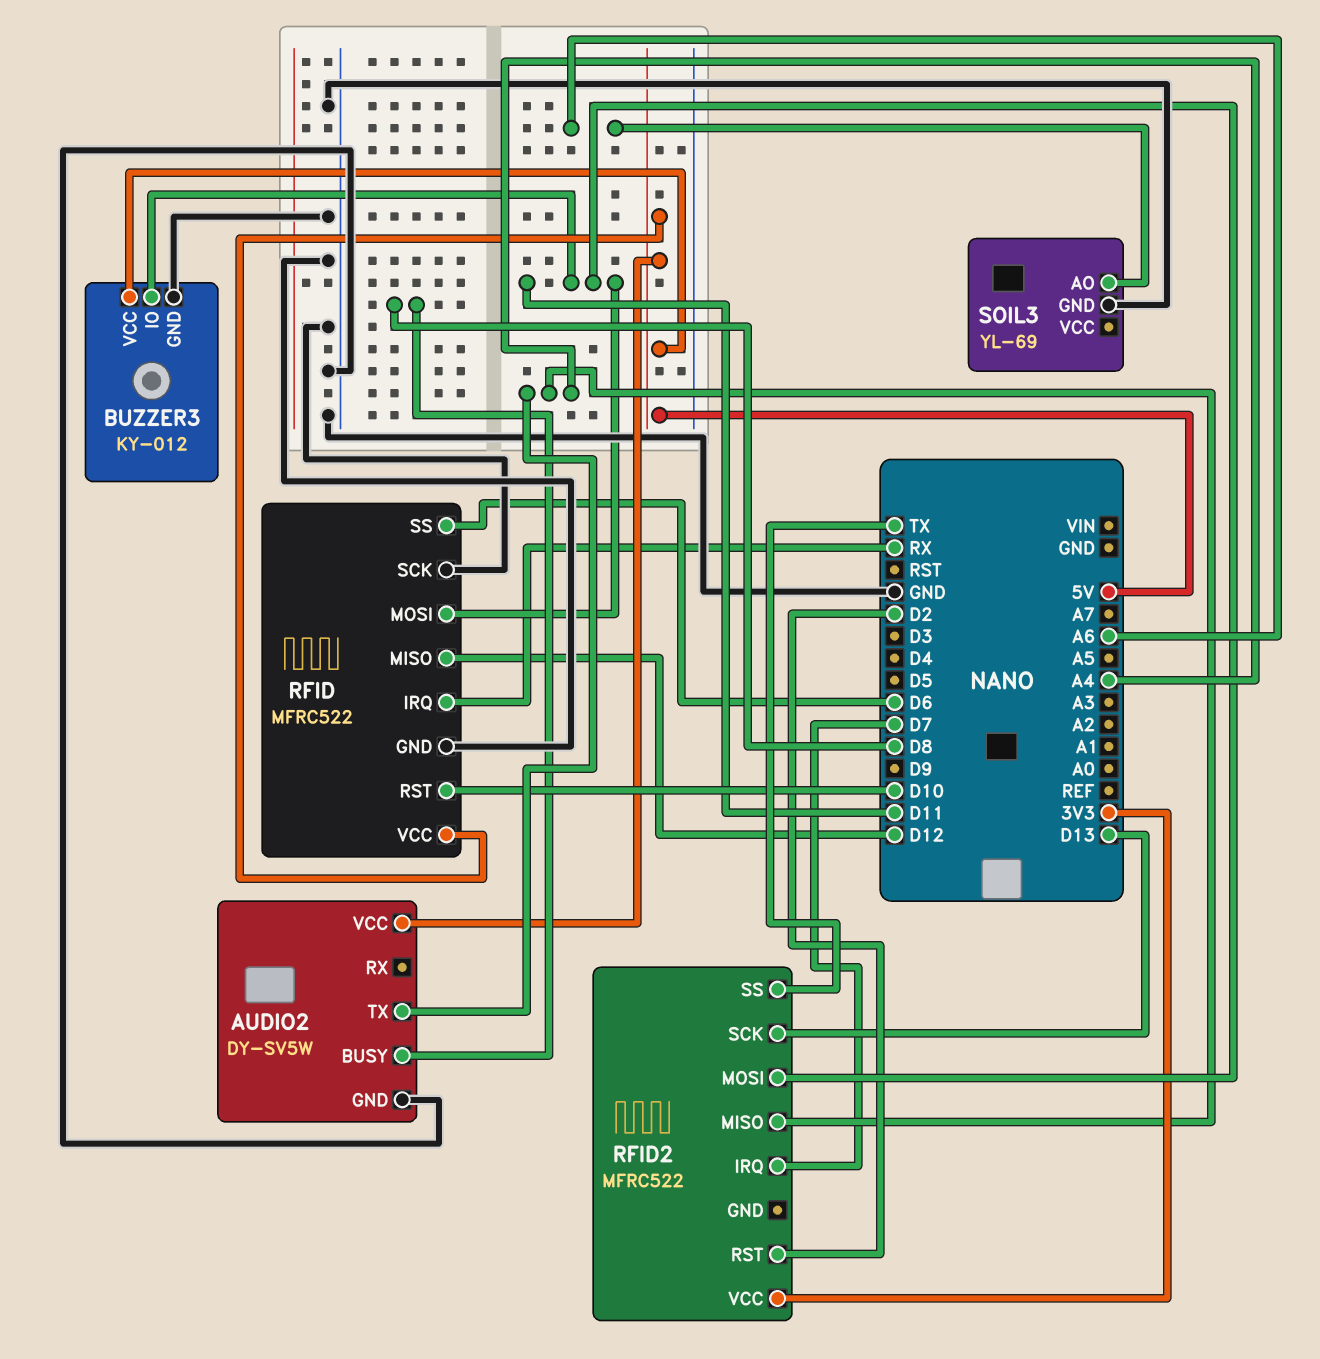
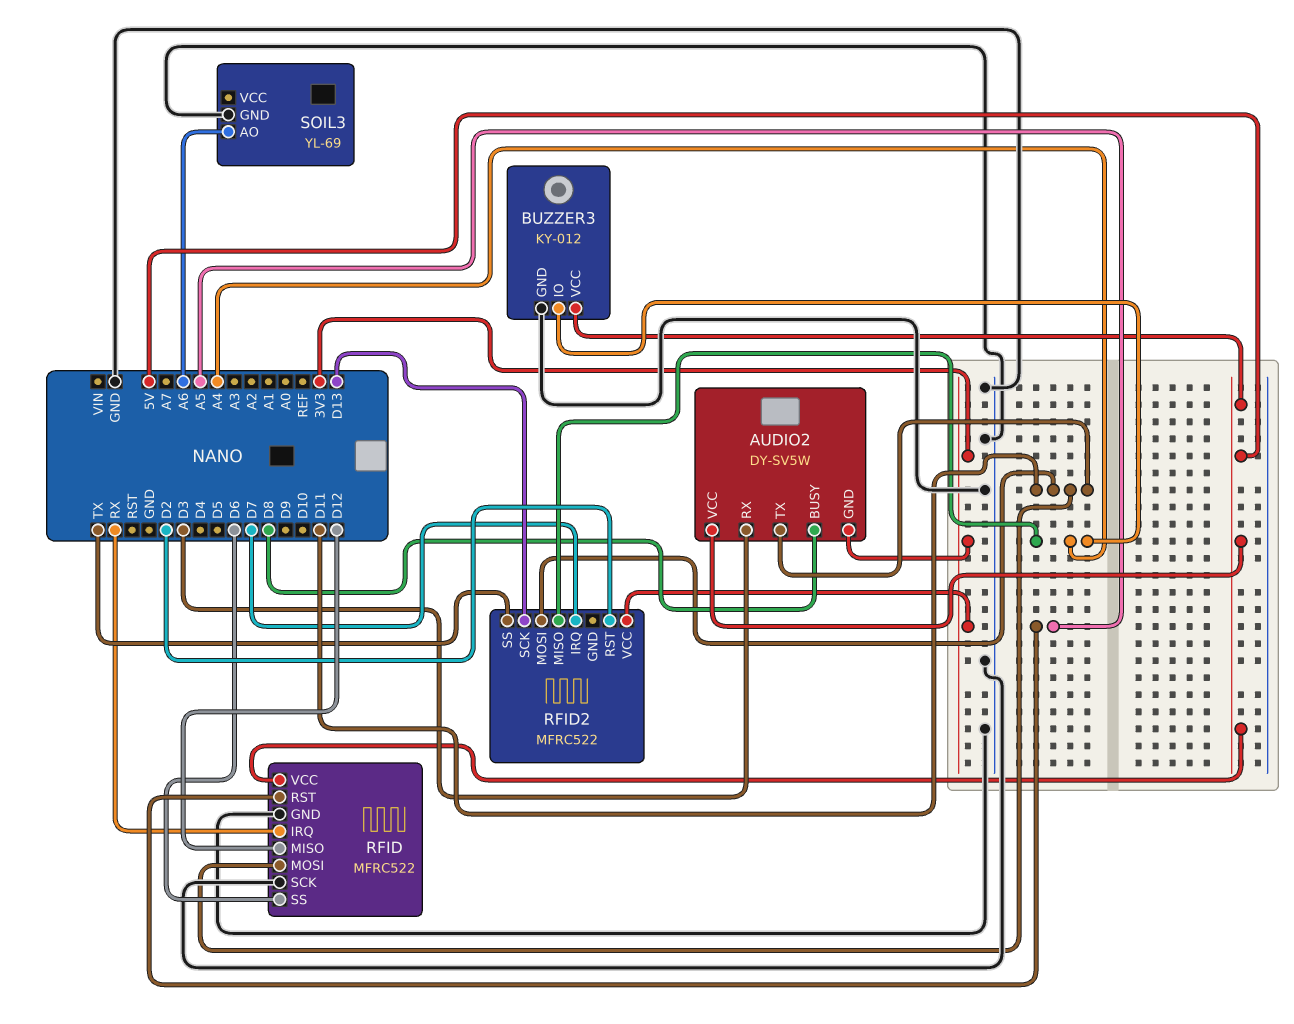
AUDIO2 pin GND: GND -> 3V3
AUDIO2 pin RX: none -> D3
AUDIO2 pin TX: A4 -> D11
BUZZER3 pin IO: D11 -> A4
RFID pin RST: D10 -> A5

